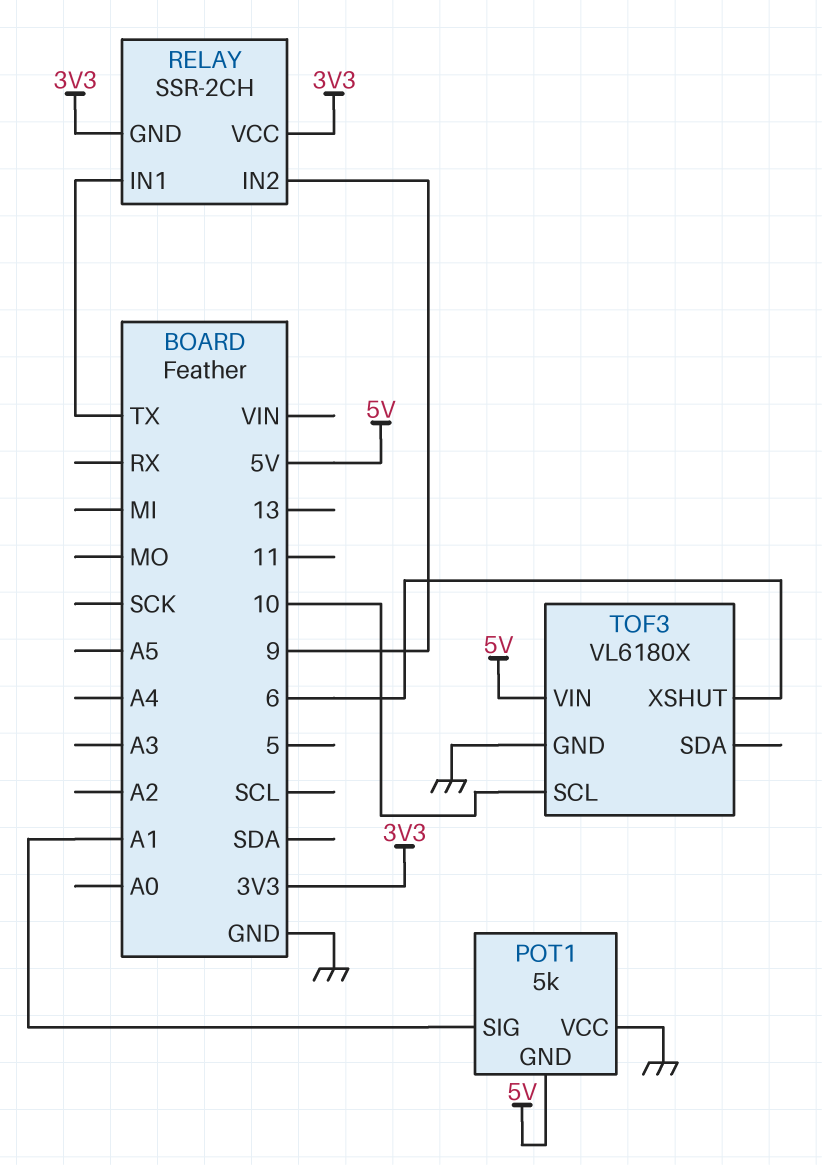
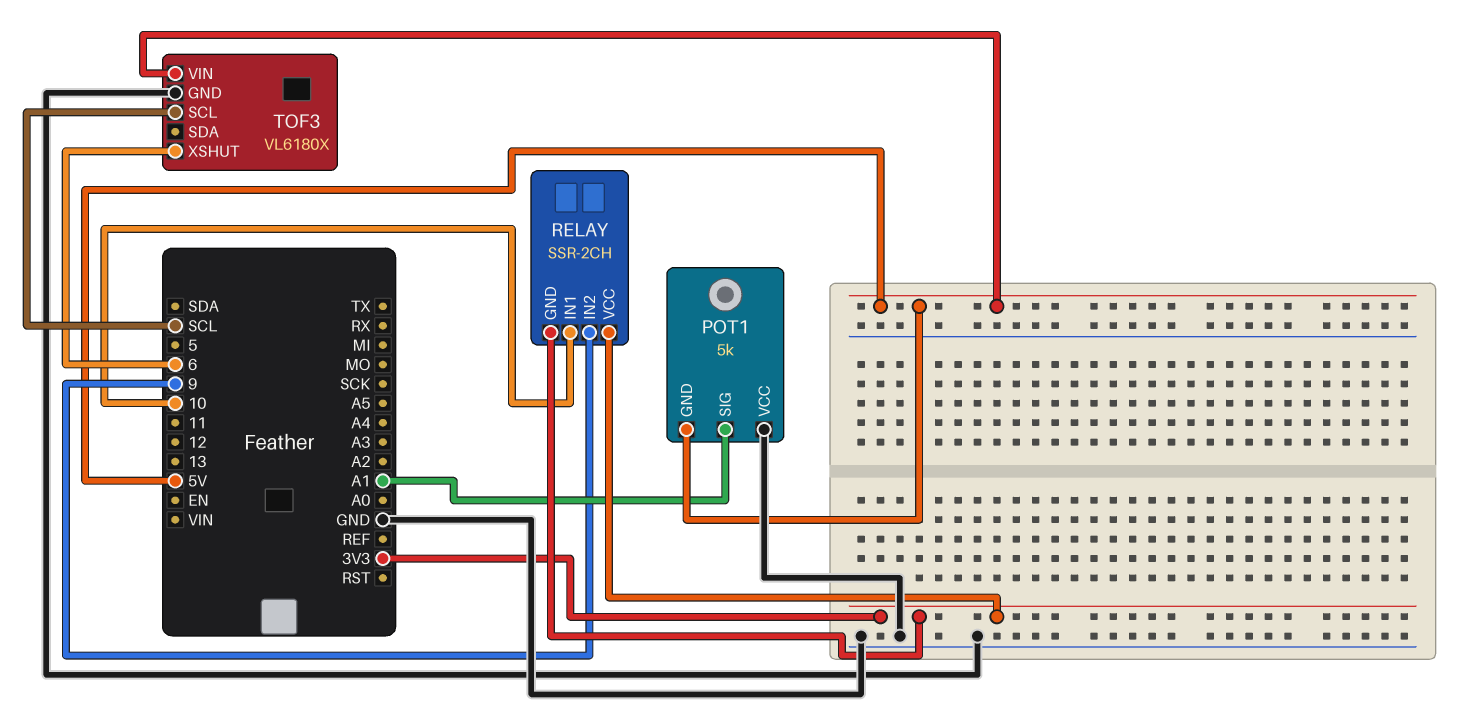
RELAY pin IN1: TX -> 10
TOF3 pin SCL: 10 -> SCL

